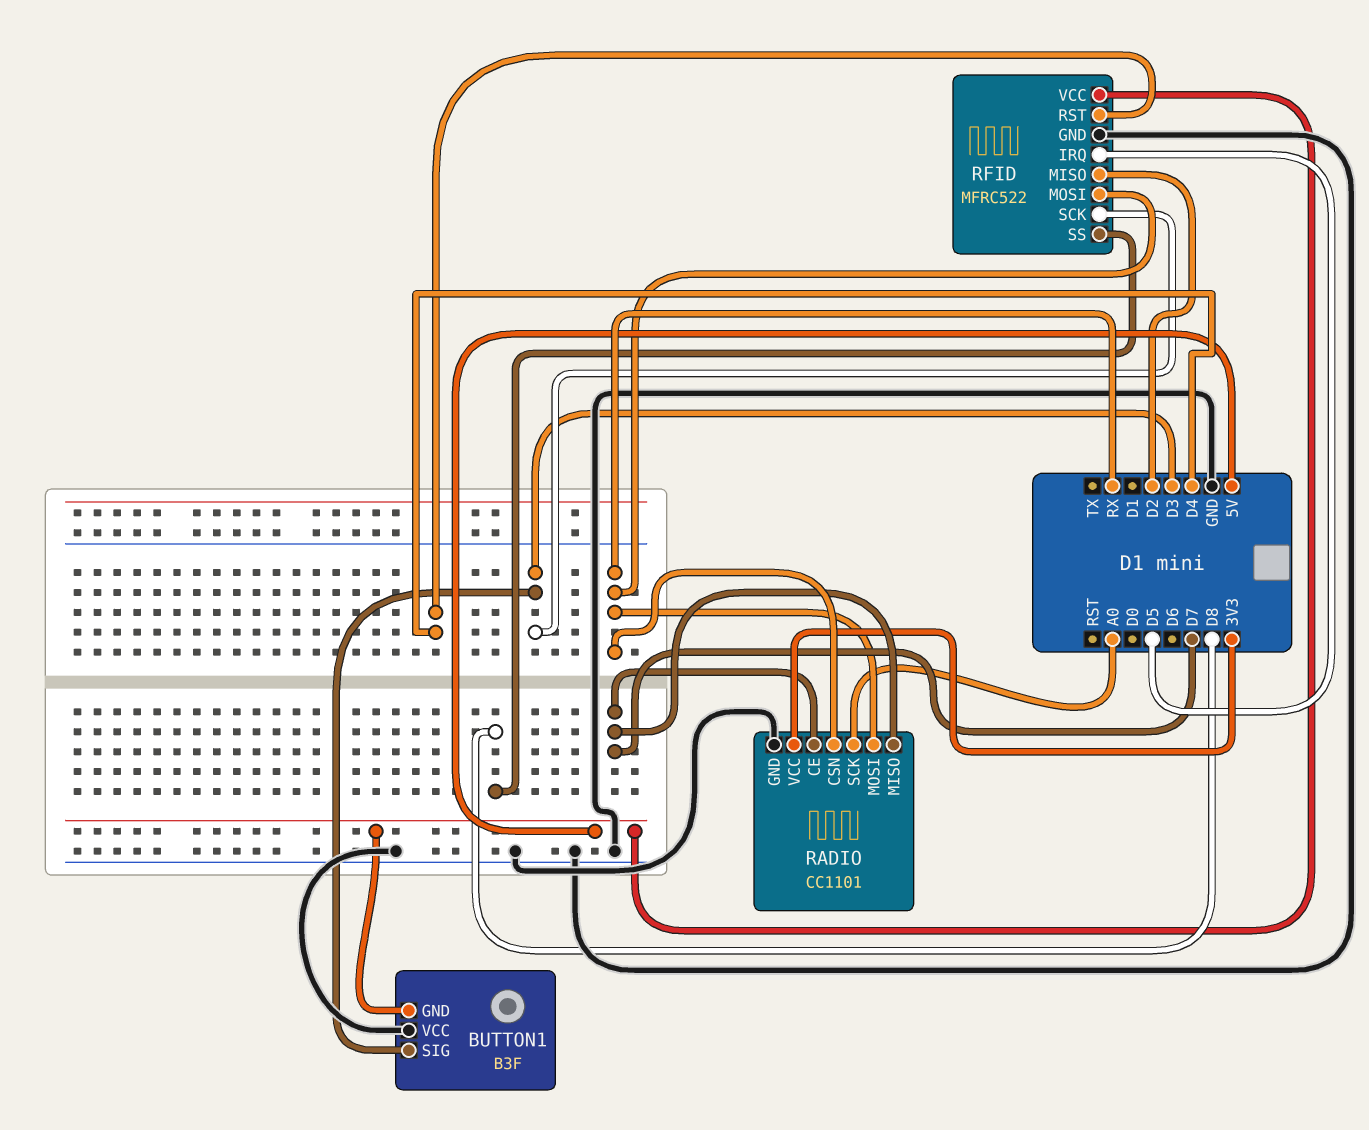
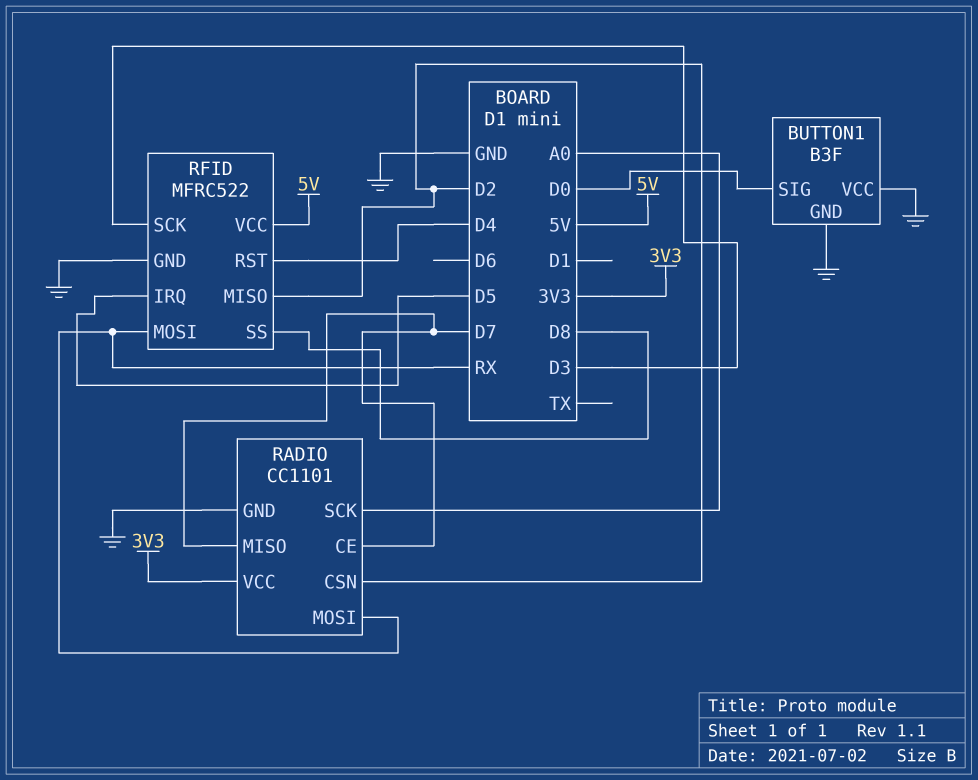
BUTTON1 pin GND: 5V -> GND
BUTTON1 pin SIG: D3 -> D0
RADIO pin CSN: RX -> D2

